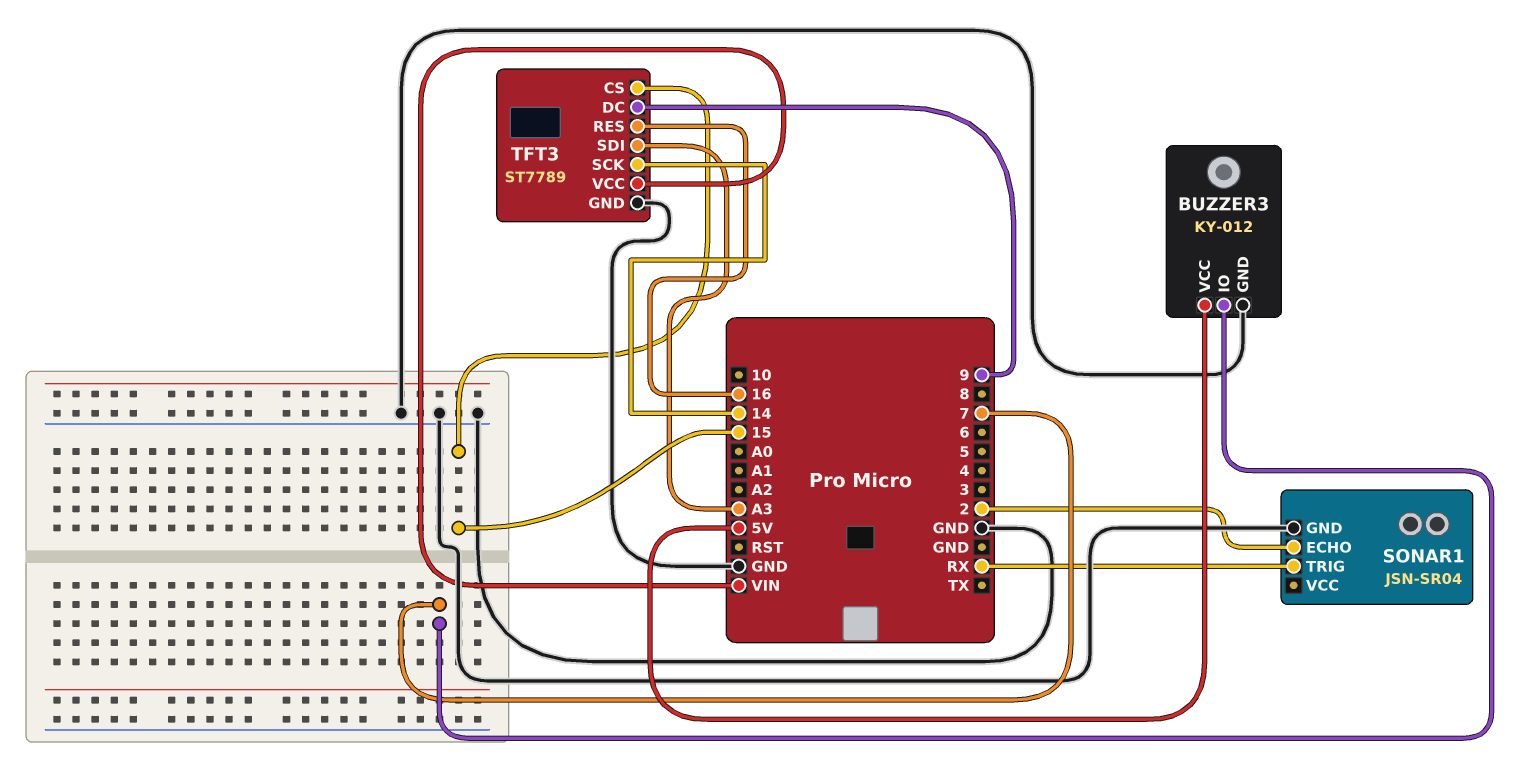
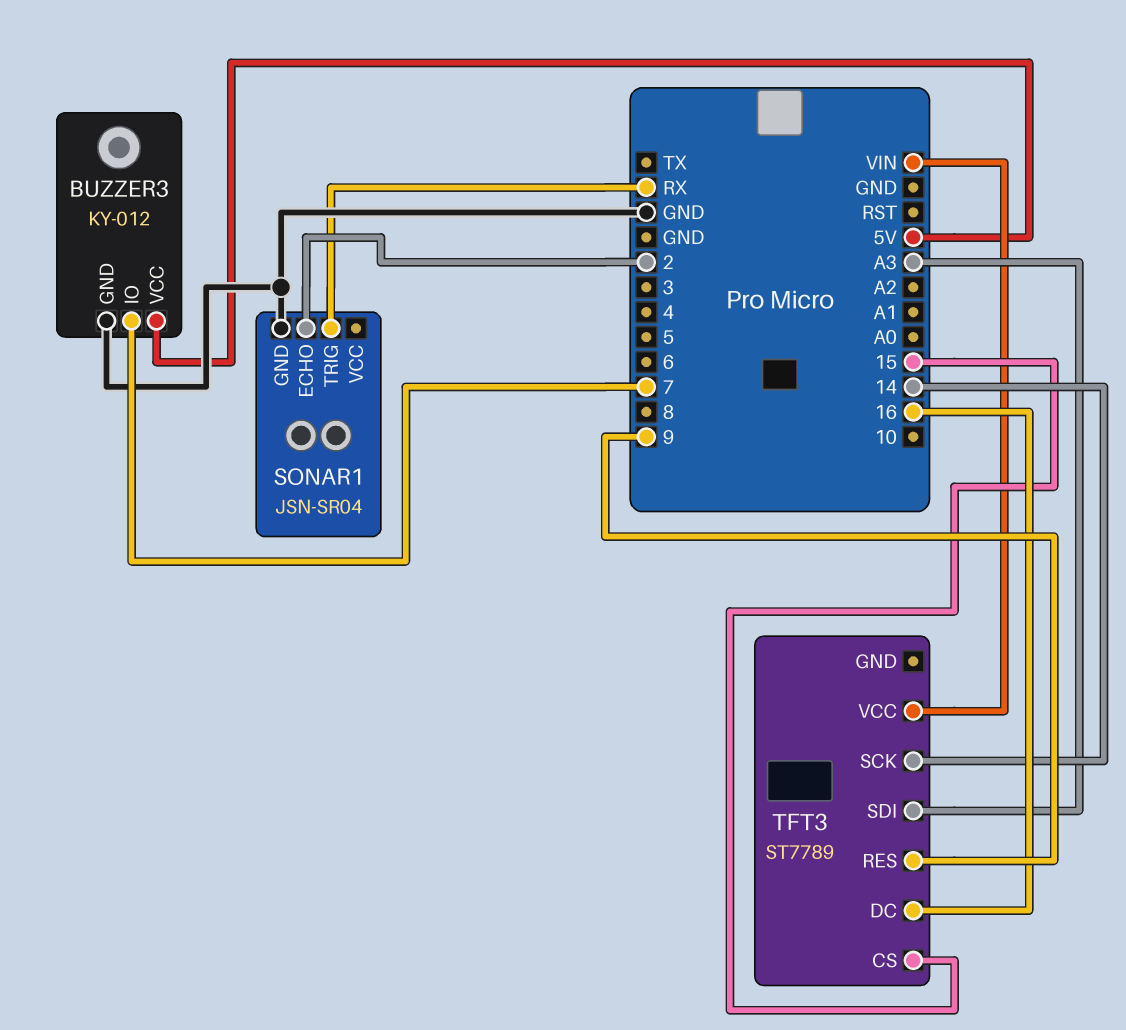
TFT3 pin DC: 9 -> 16
TFT3 pin GND: GND -> none
TFT3 pin RES: 16 -> 9

